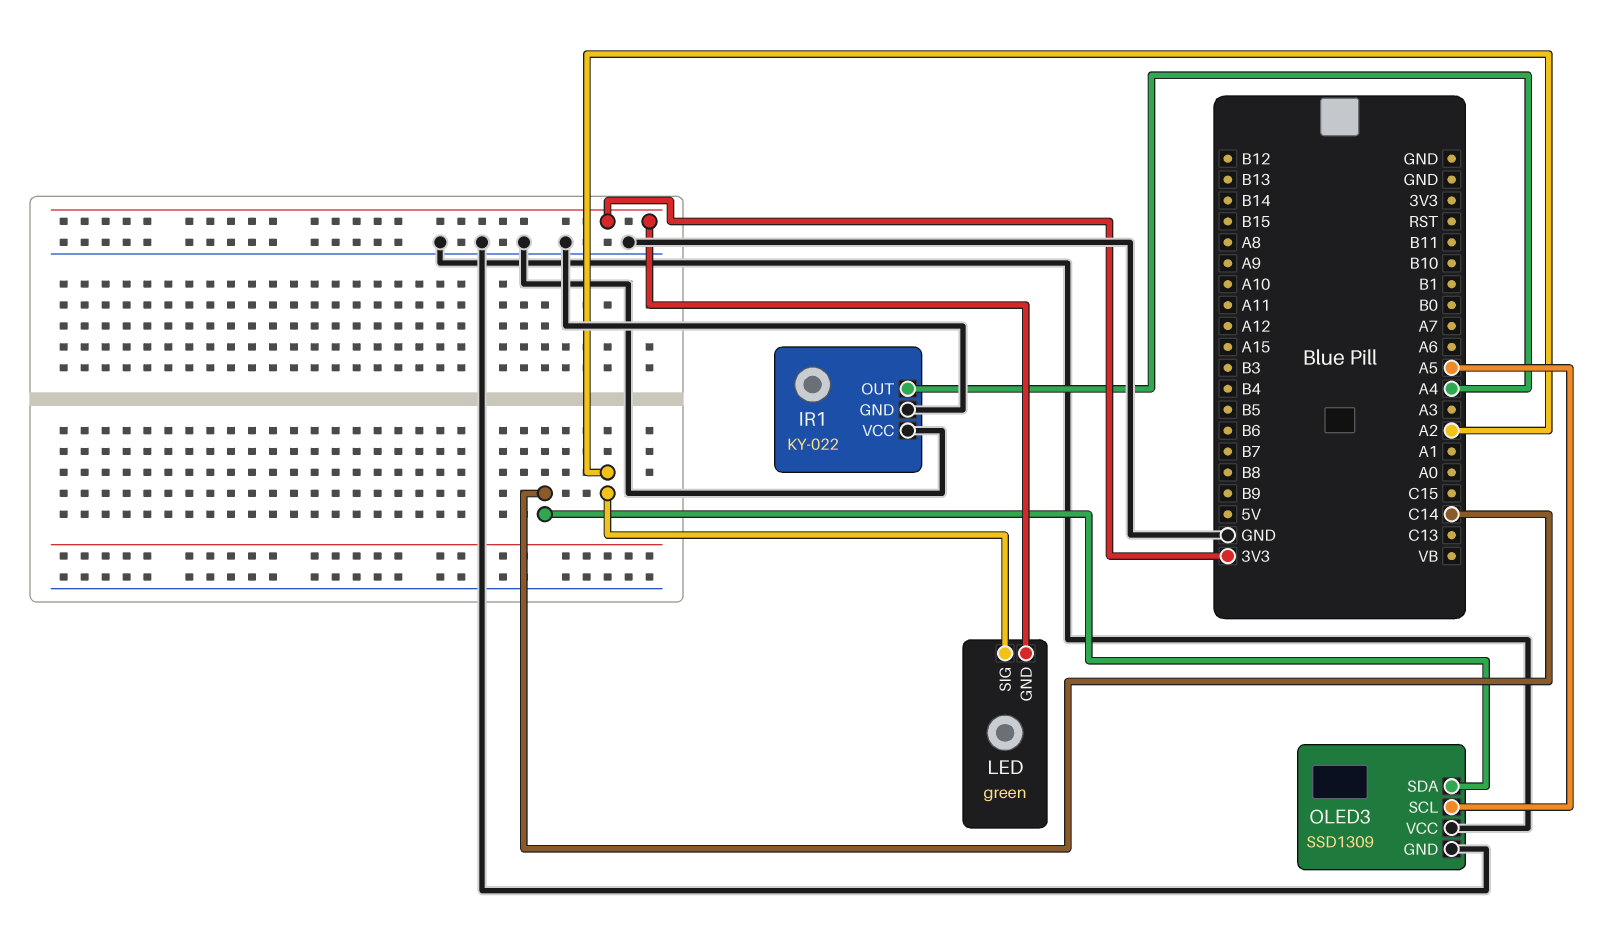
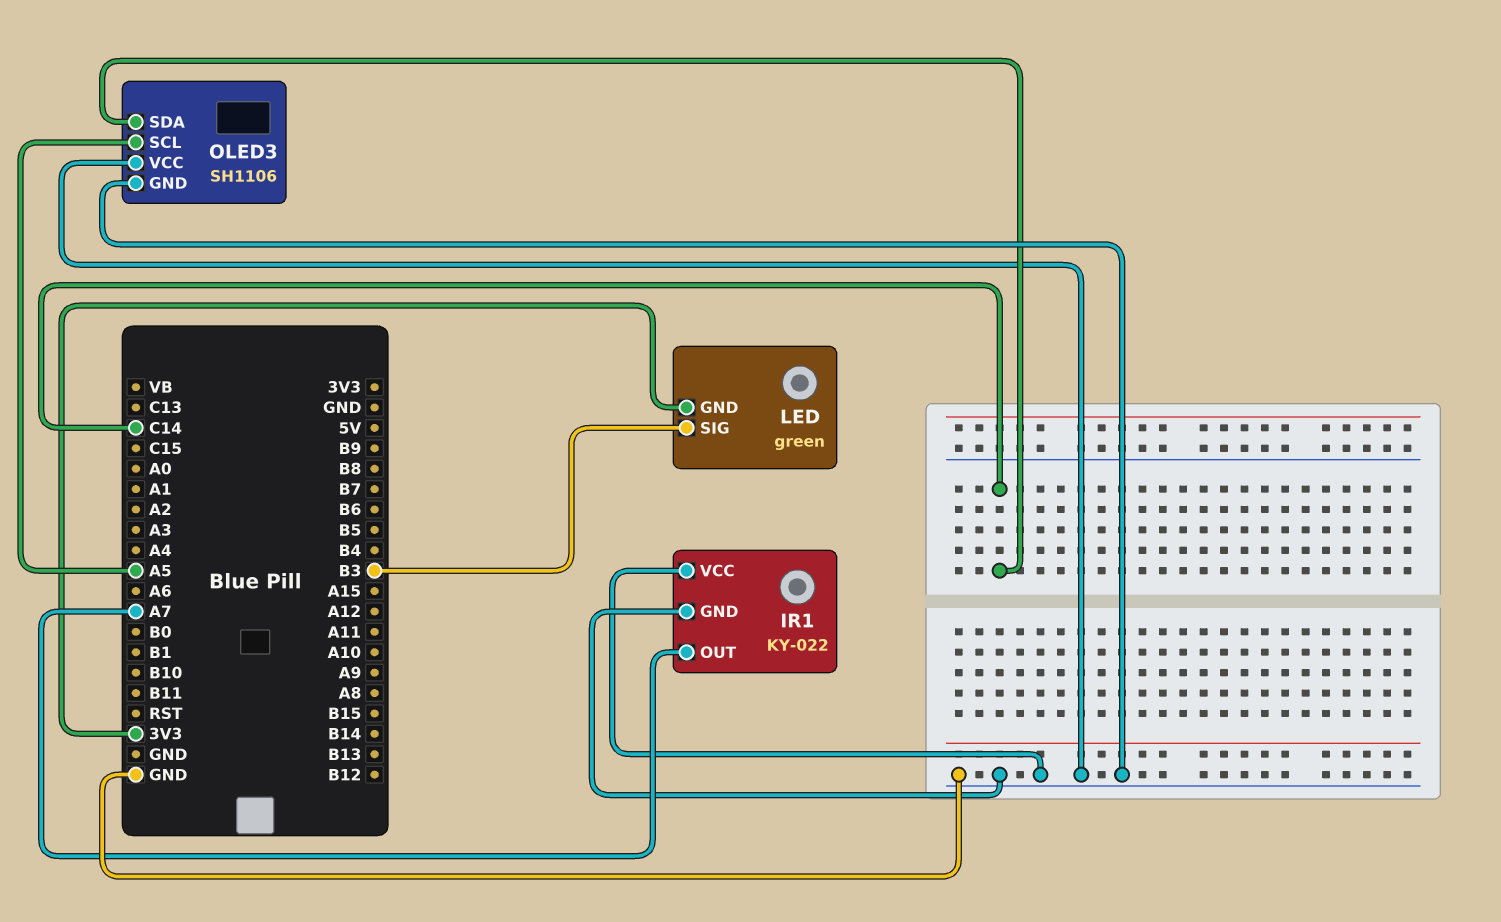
IR1 pin OUT: A4 -> A7
LED pin SIG: A2 -> B3
OLED3: SSD1309 -> SH1106

